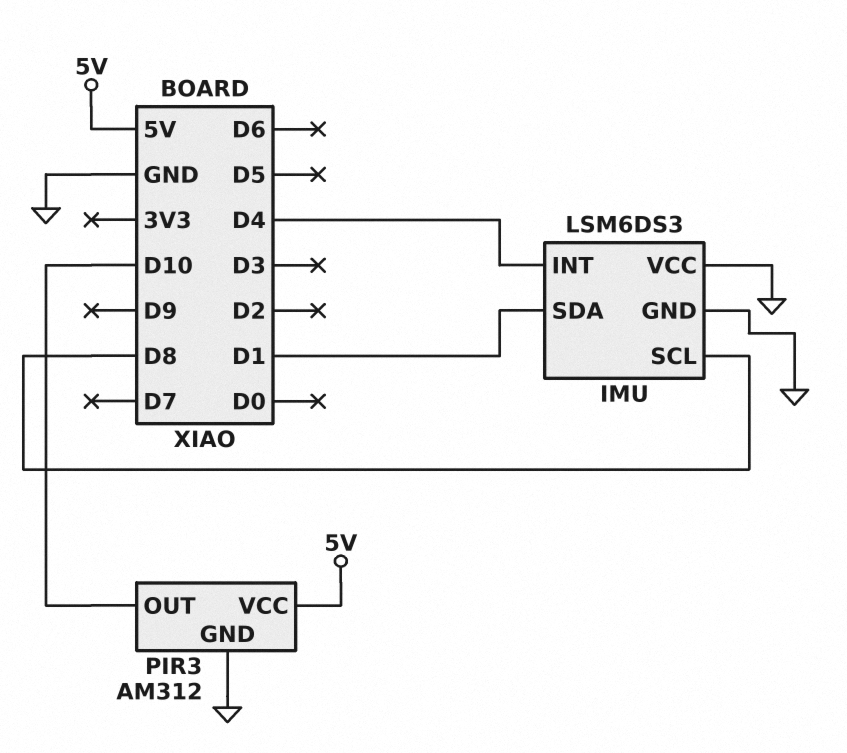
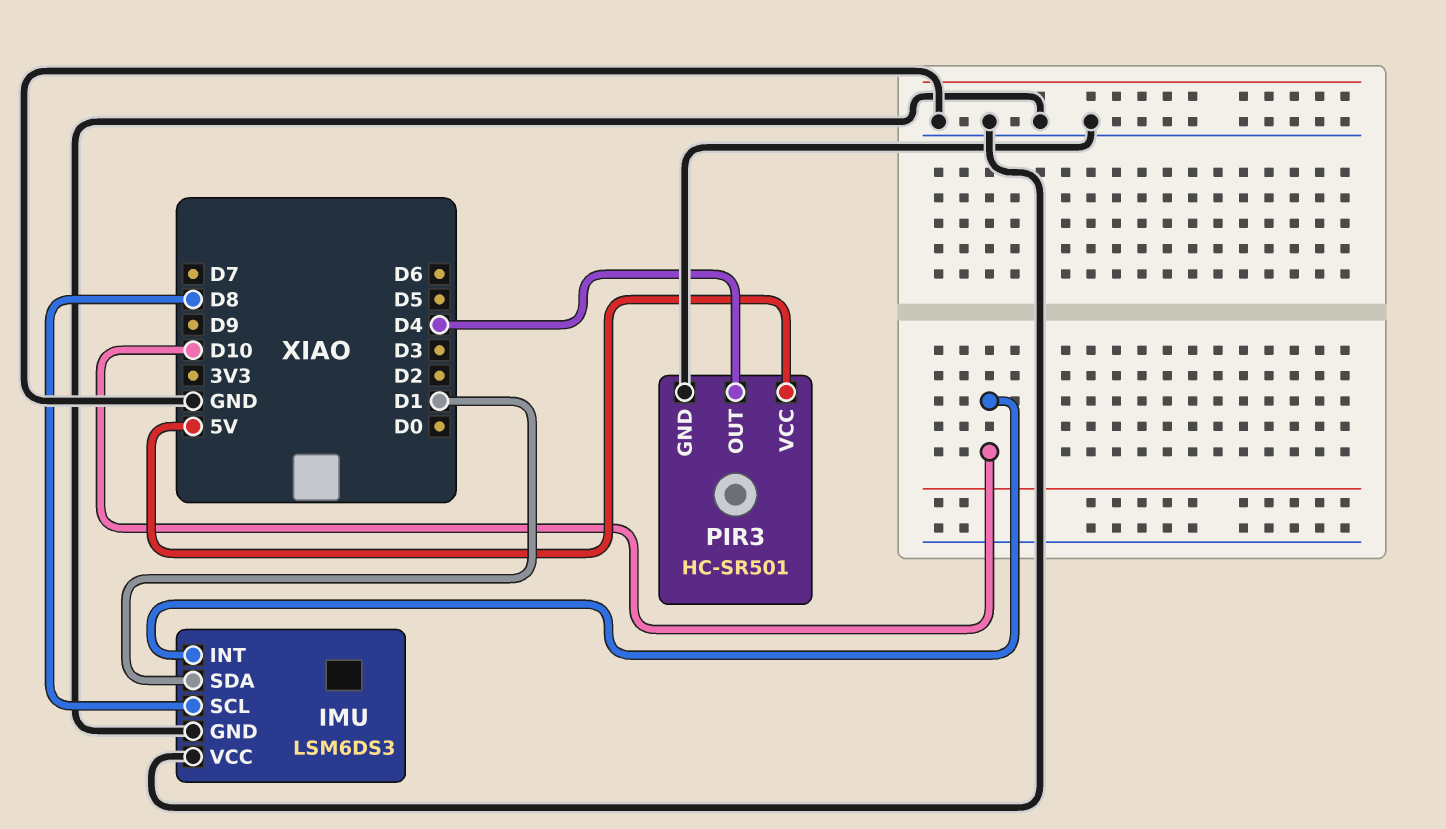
IMU pin INT: D4 -> D10
PIR3: AM312 -> HC-SR501
PIR3 pin OUT: D10 -> D4

